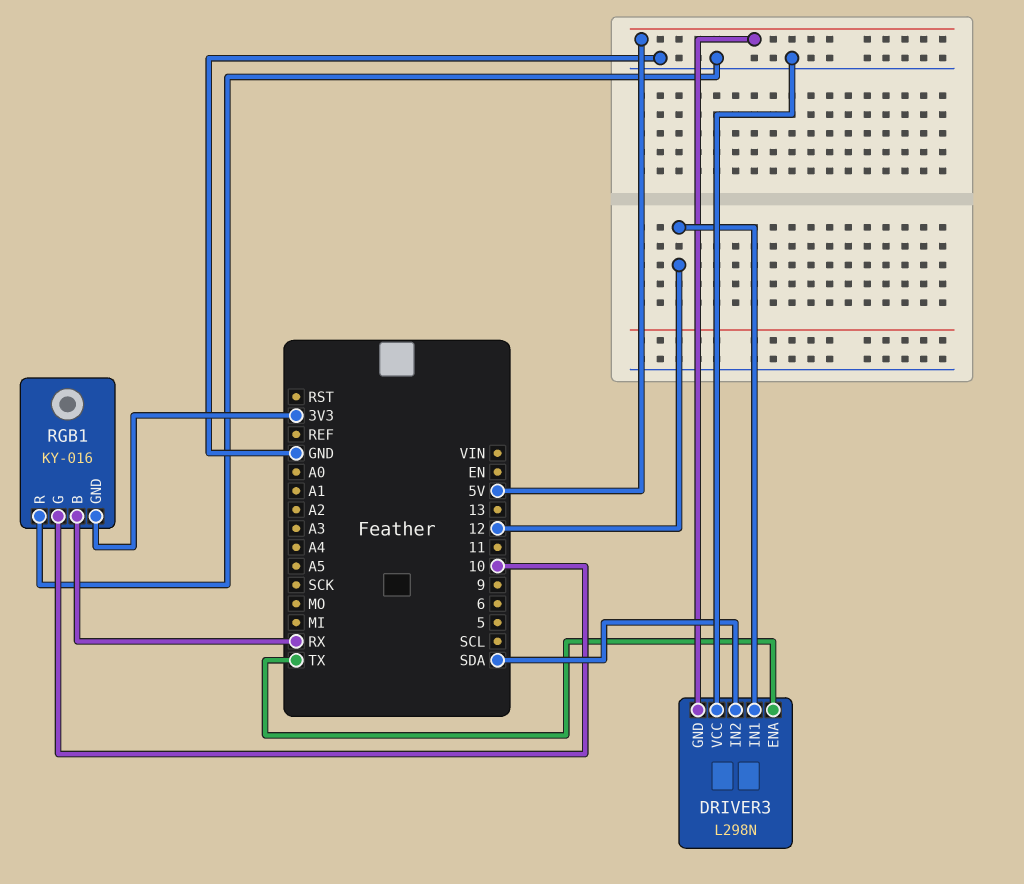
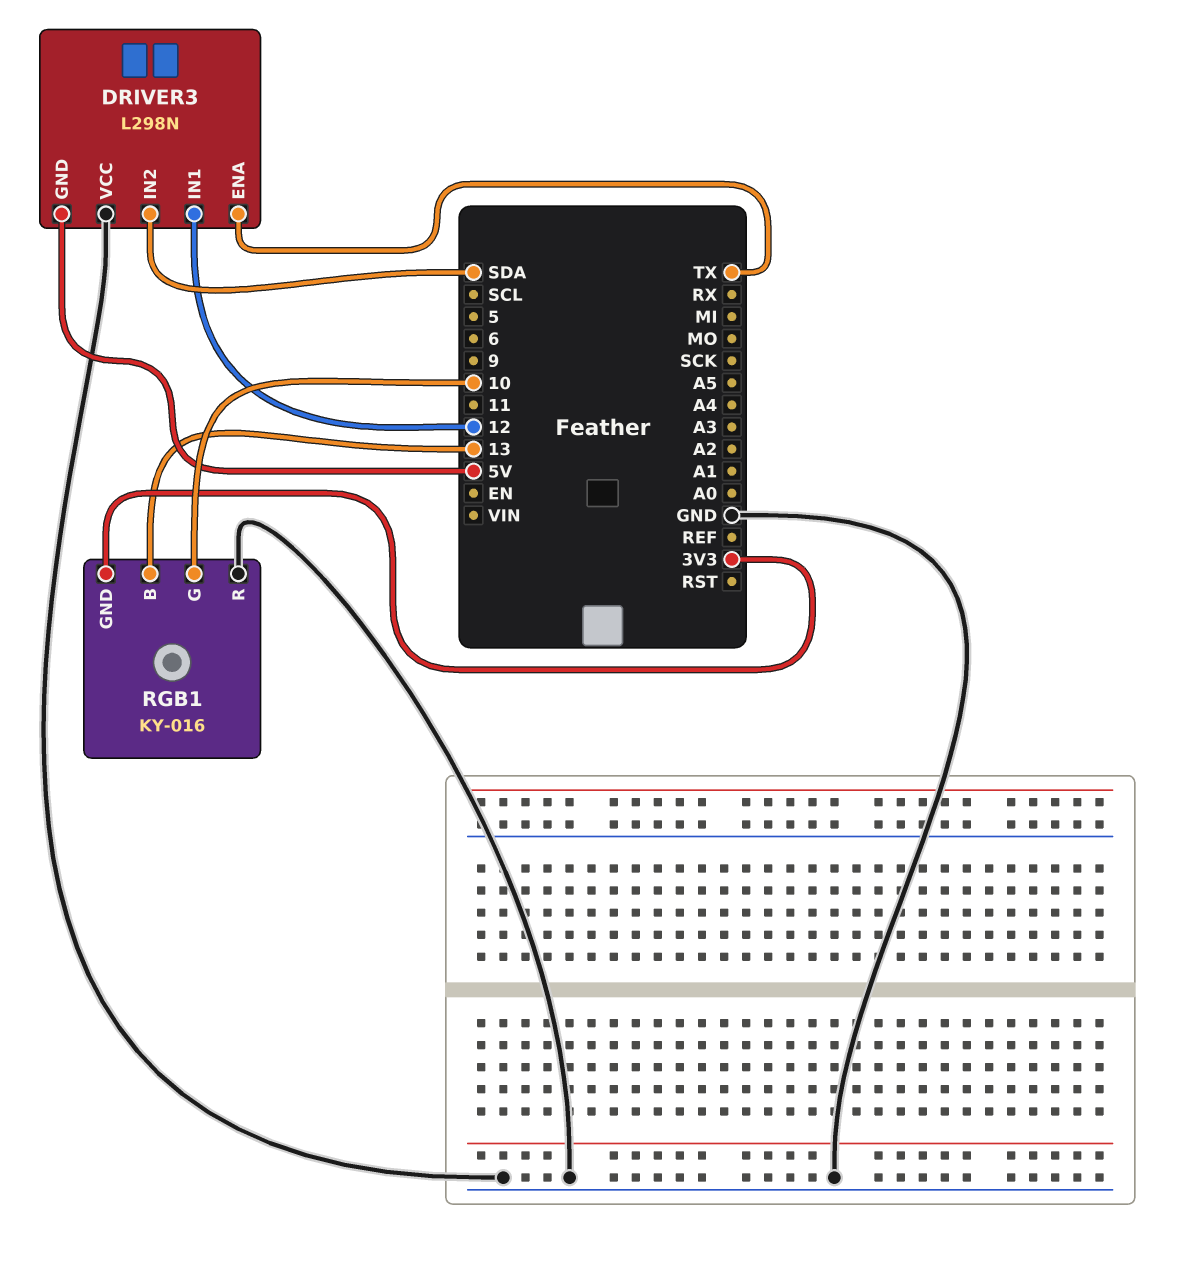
RGB1 pin B: RX -> 13

